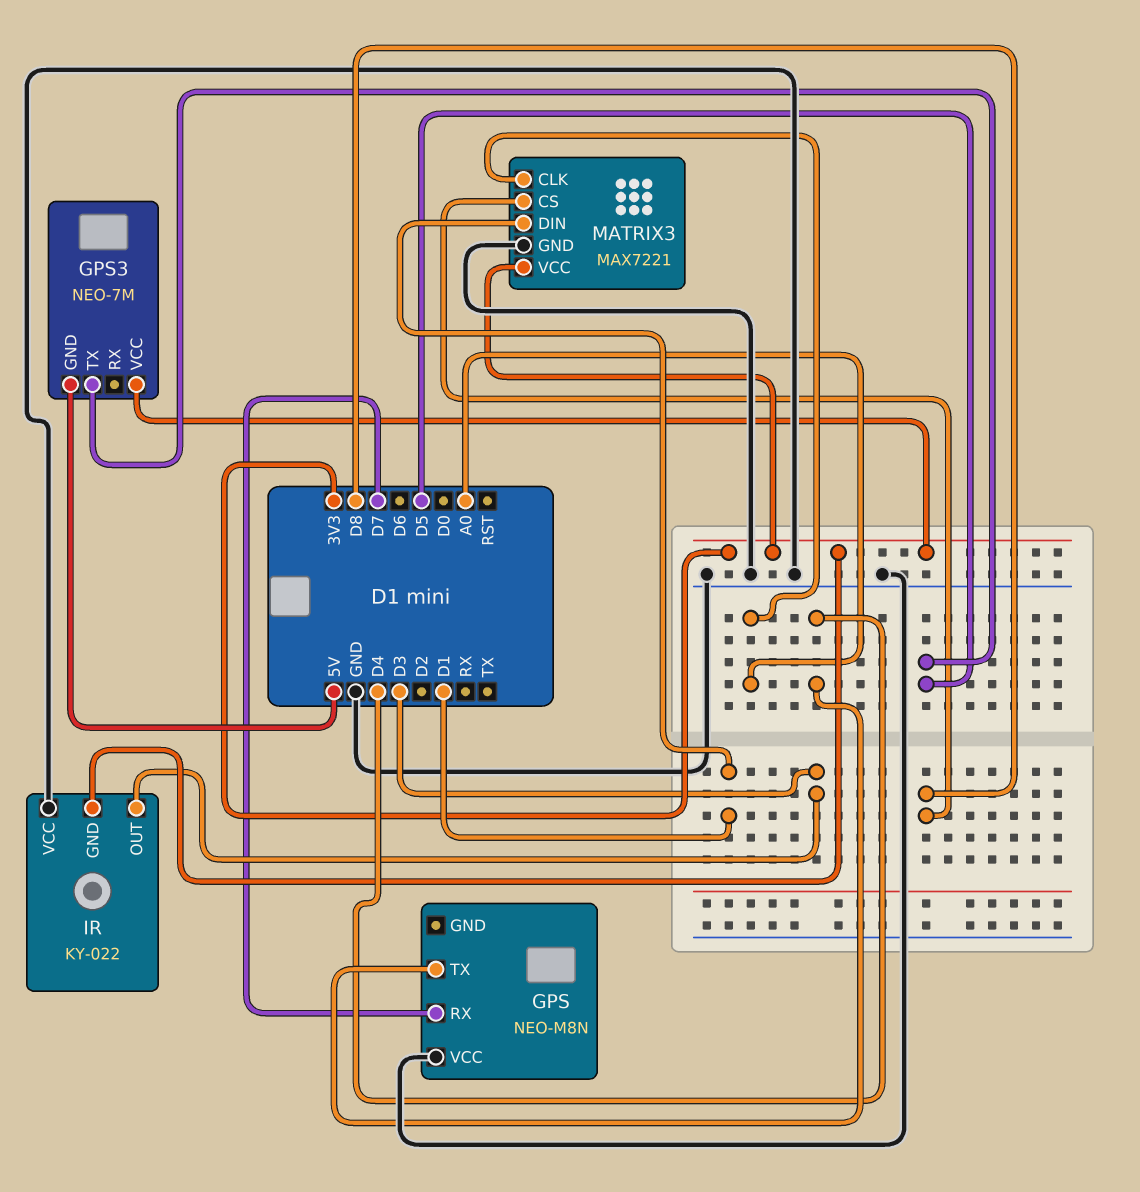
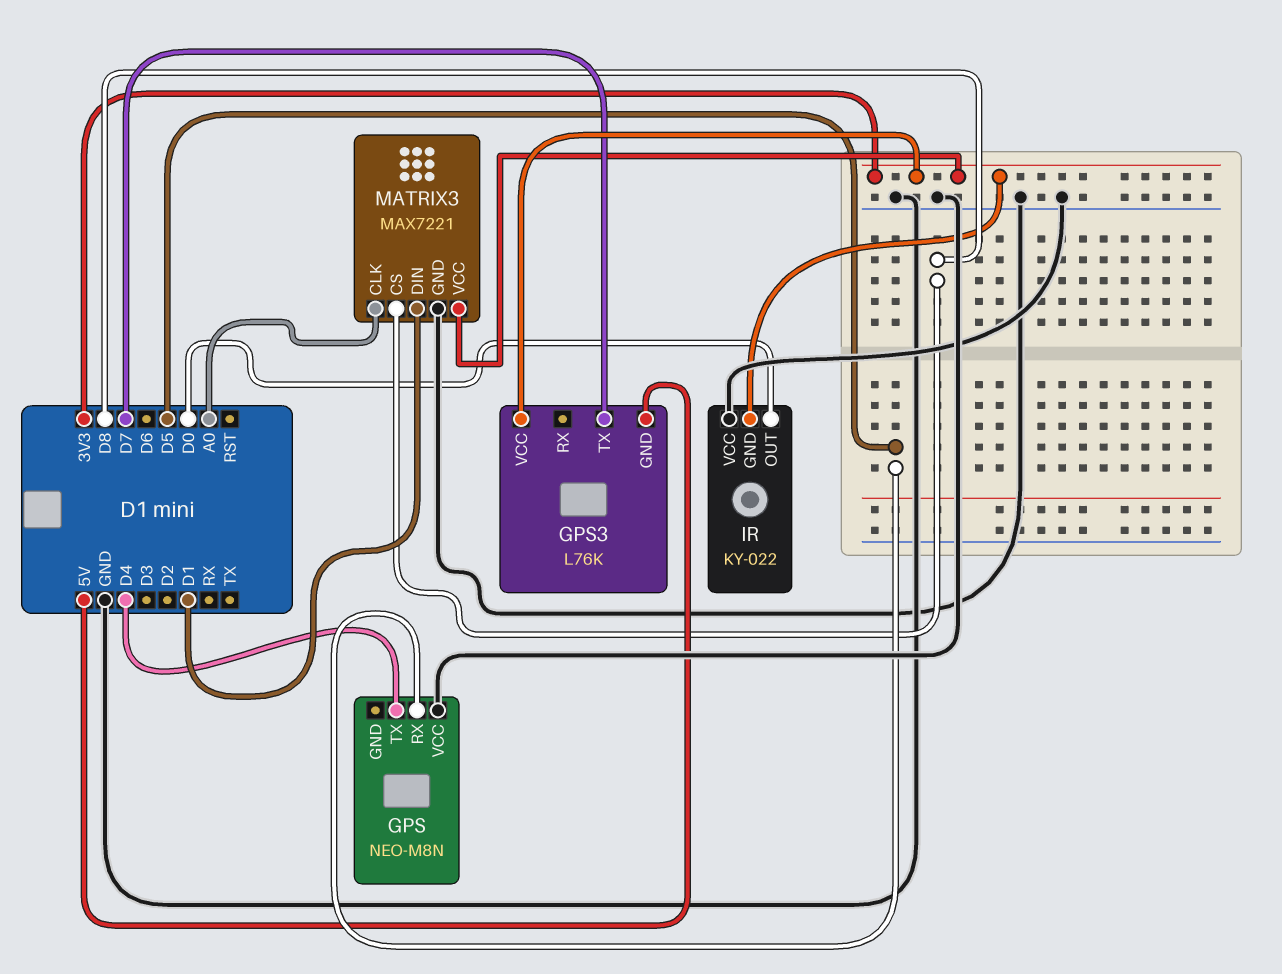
GPS pin RX: D7 -> D5
GPS3: NEO-7M -> L76K
GPS3 pin TX: D5 -> D7
IR pin OUT: D3 -> D0

